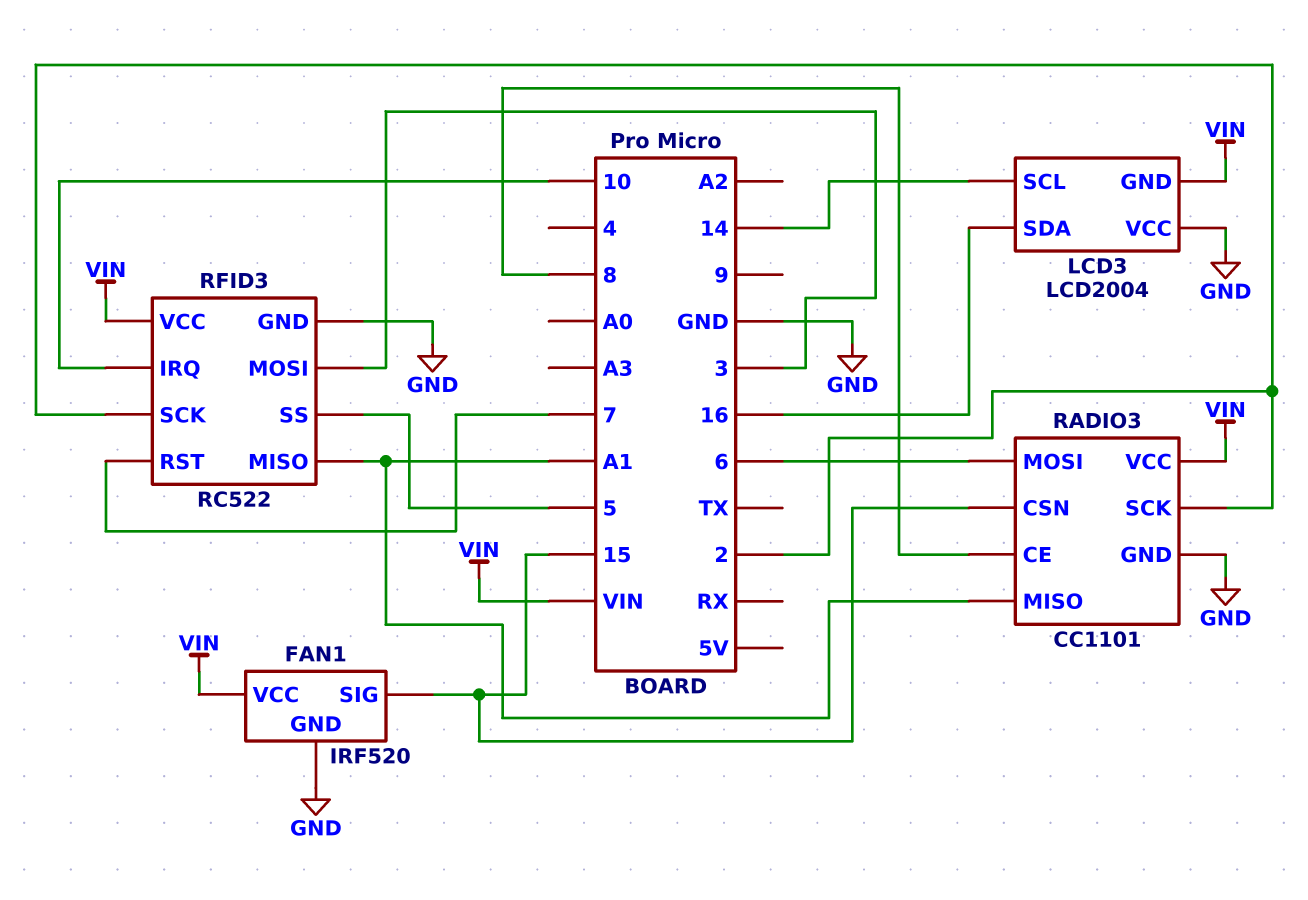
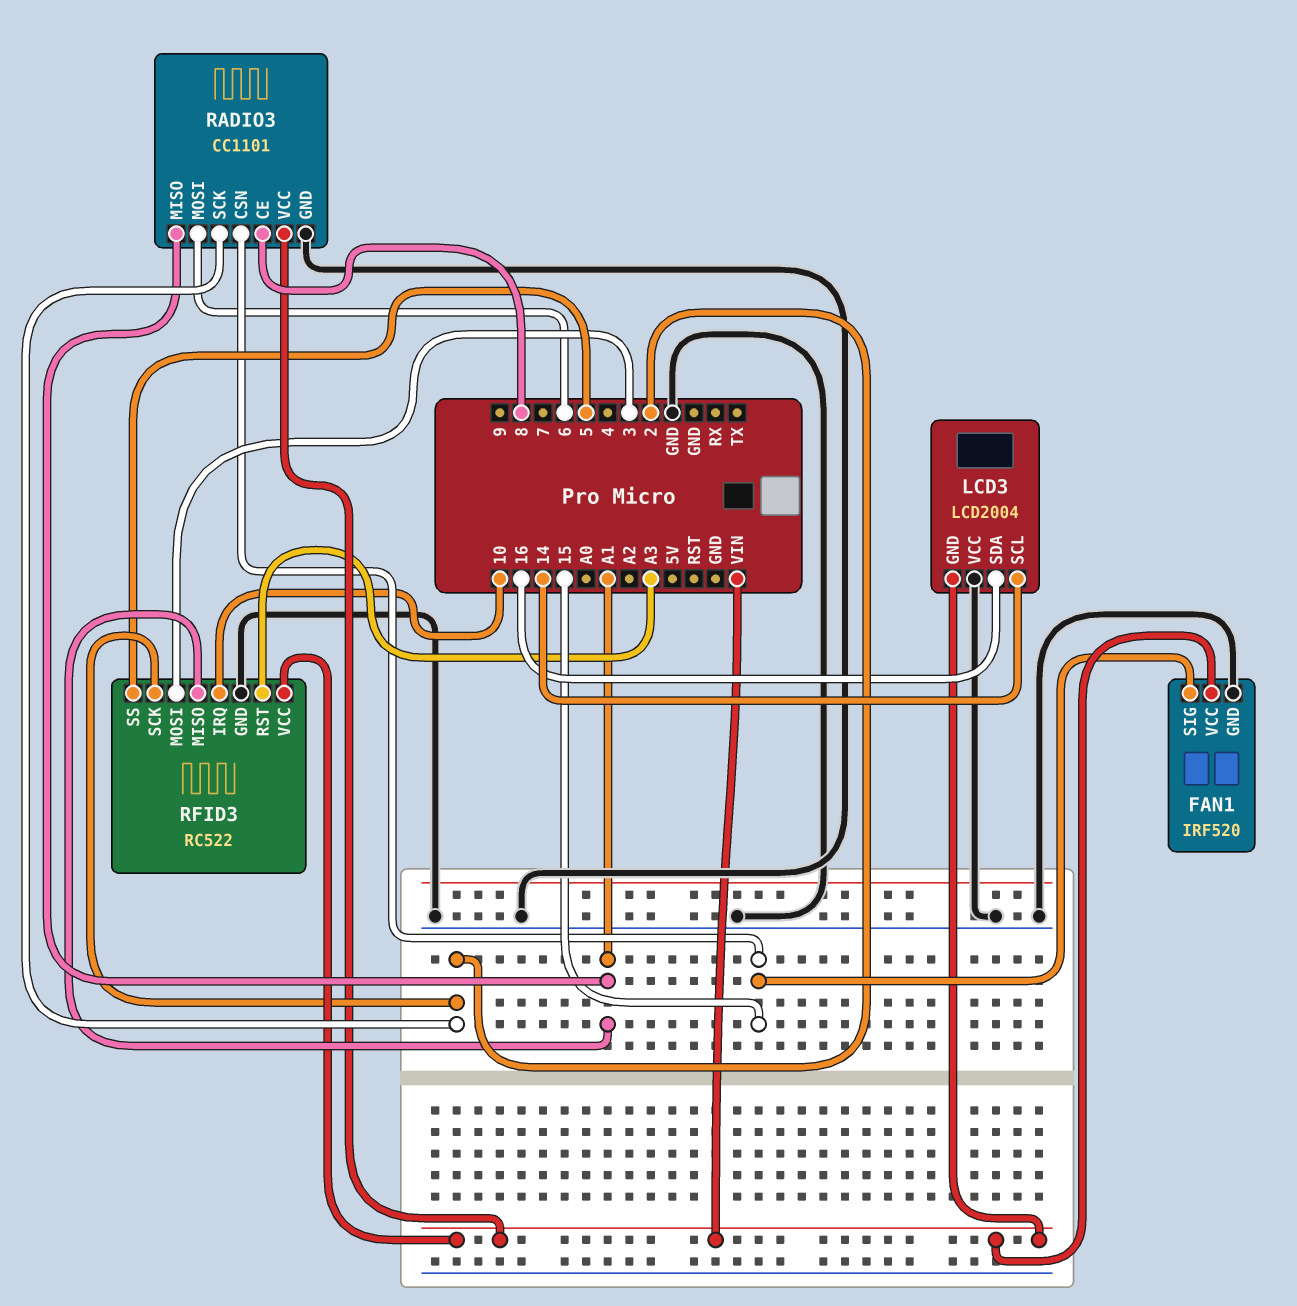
RFID3 pin RST: 7 -> A3

